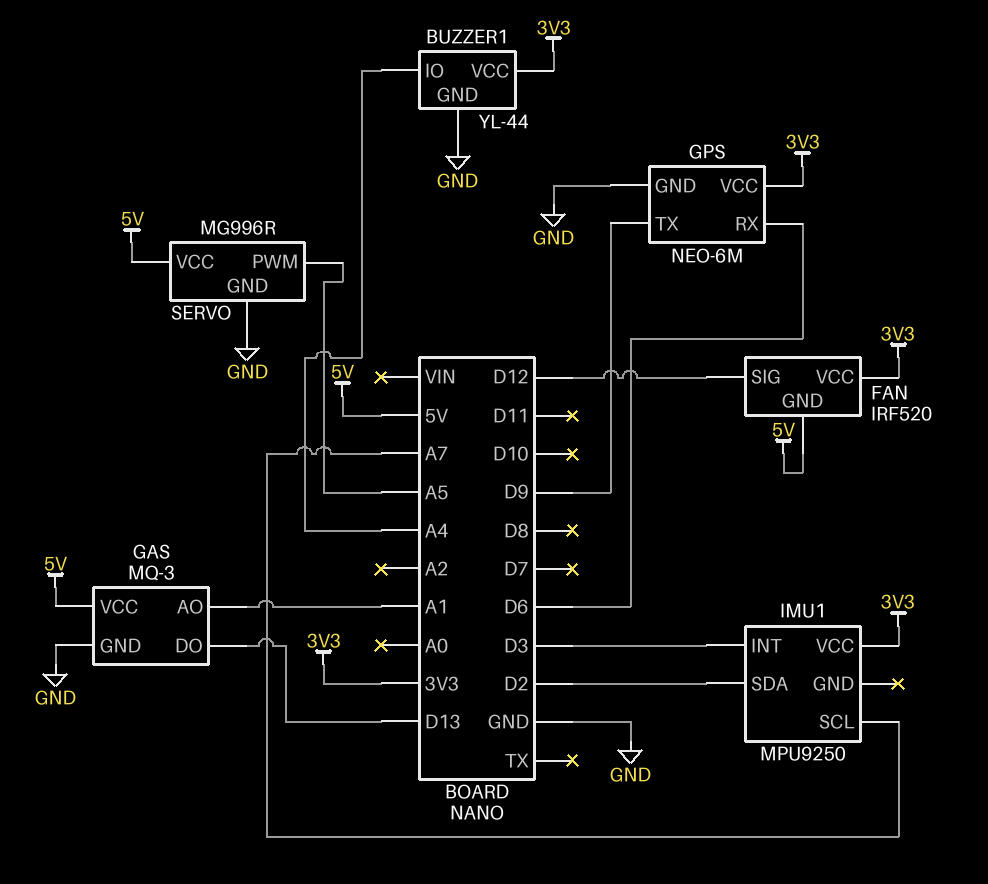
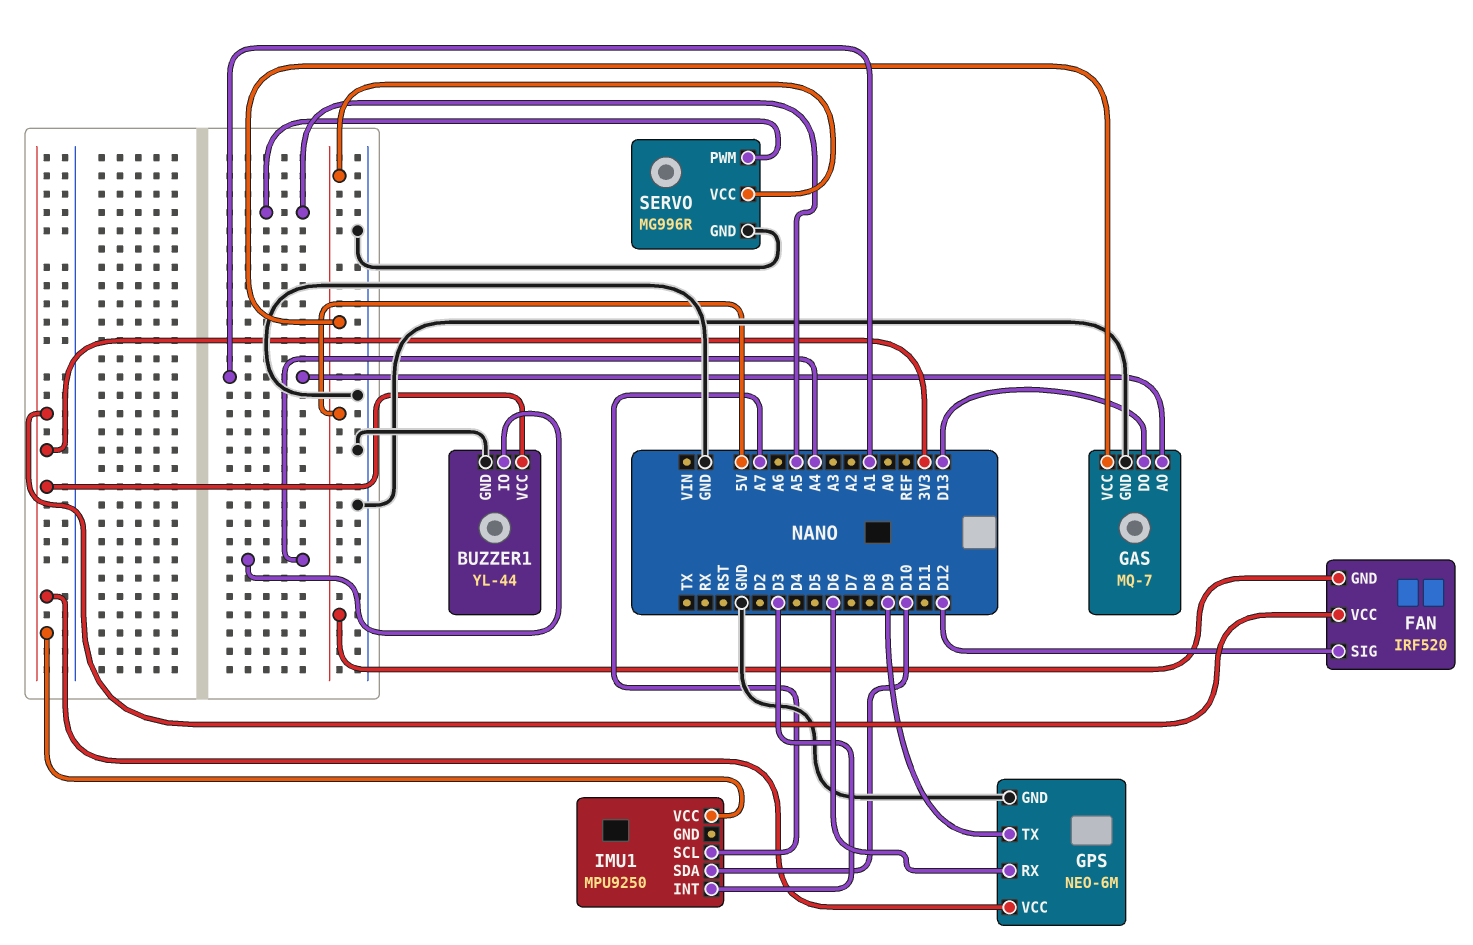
GAS: MQ-3 -> MQ-7
IMU1 pin SDA: D2 -> D10

